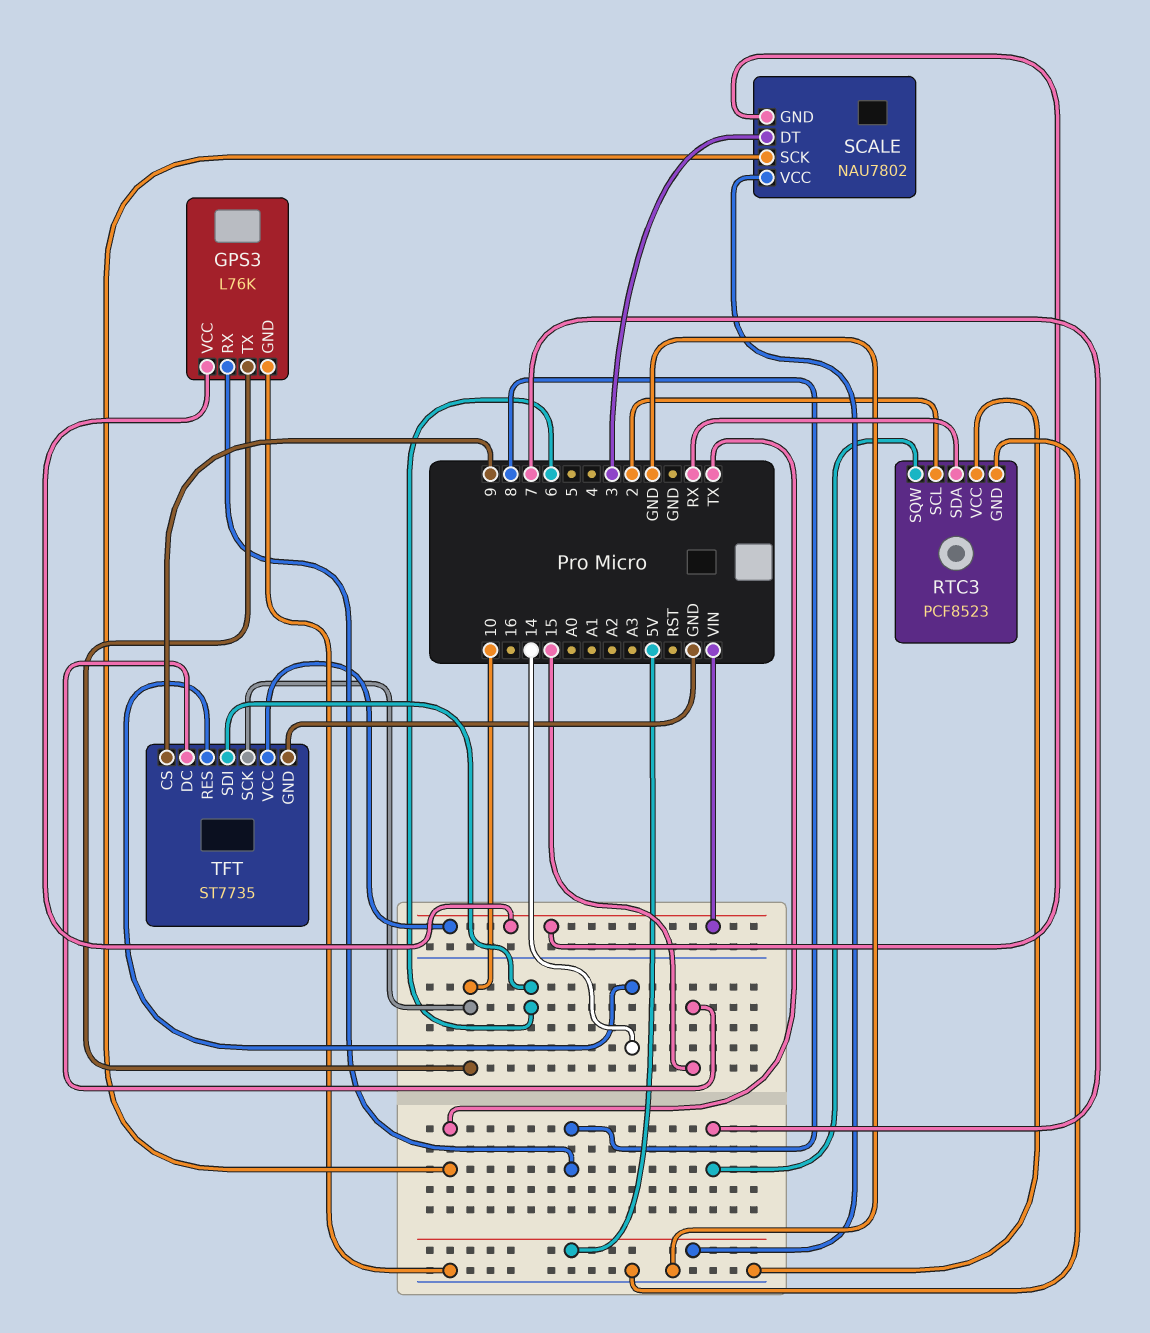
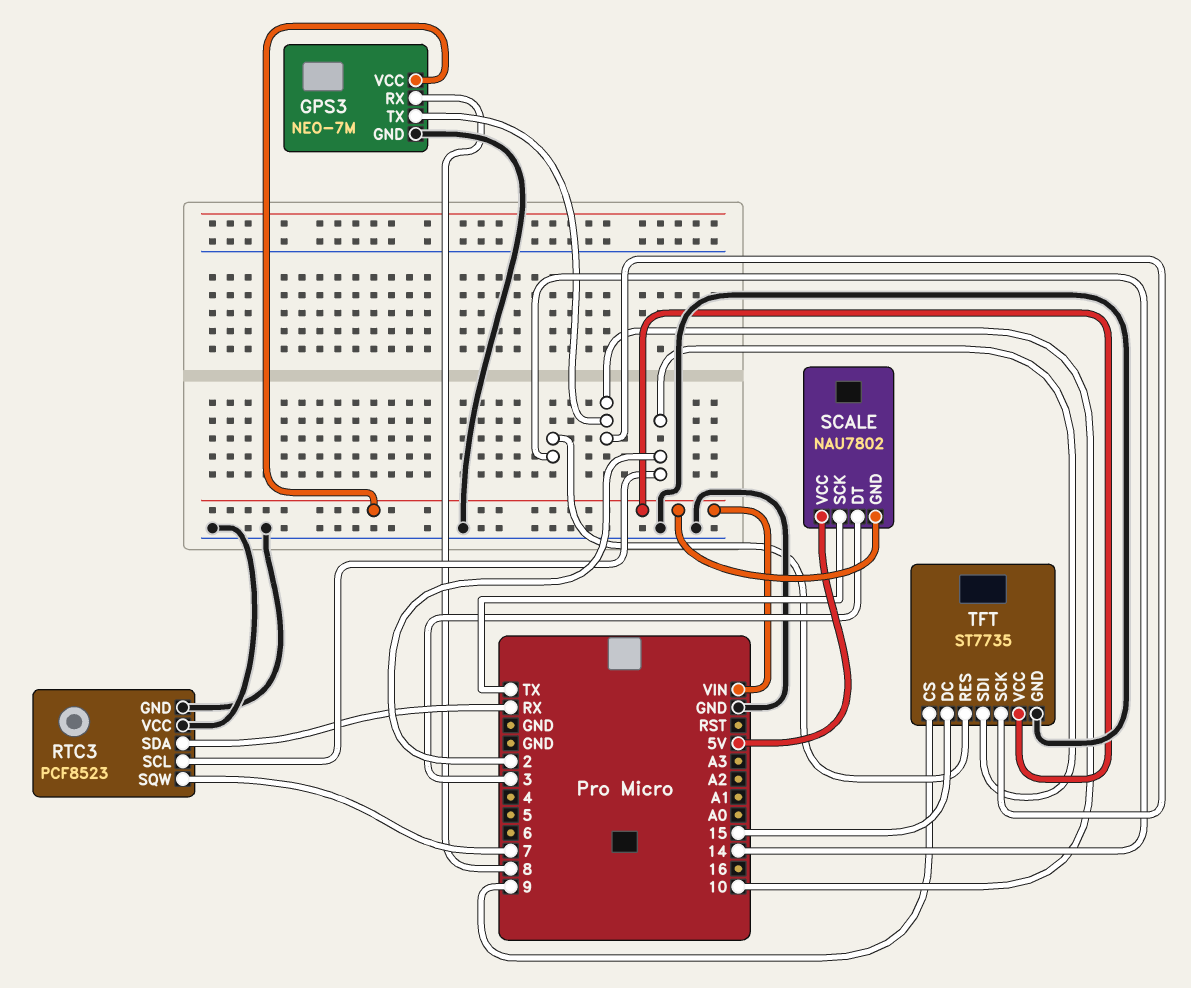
GPS3: L76K -> NEO-7M
TFT pin SDI: 6 -> 2

